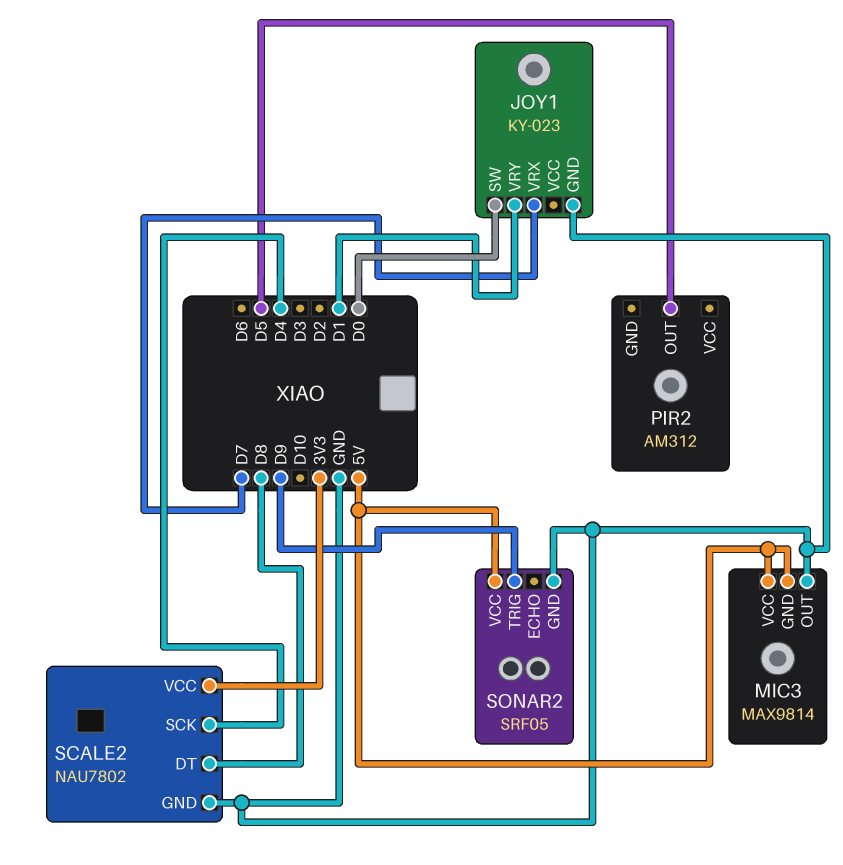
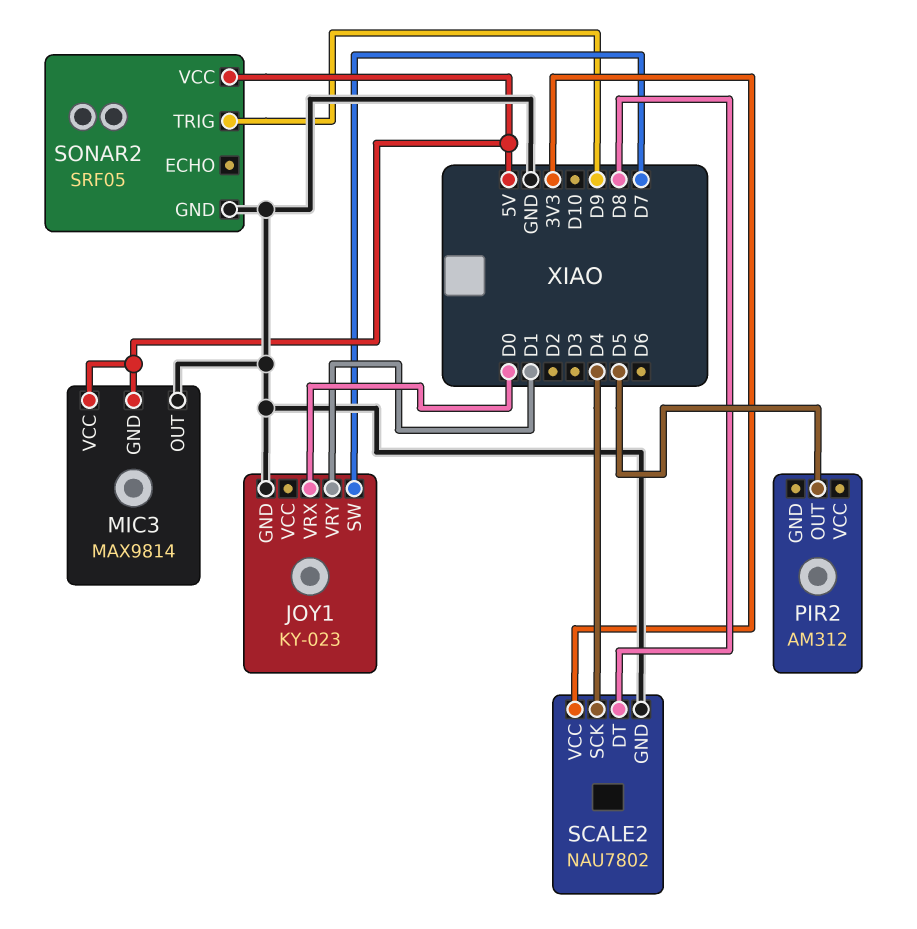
JOY1 pin SW: D0 -> D7
JOY1 pin VRX: D7 -> D0

